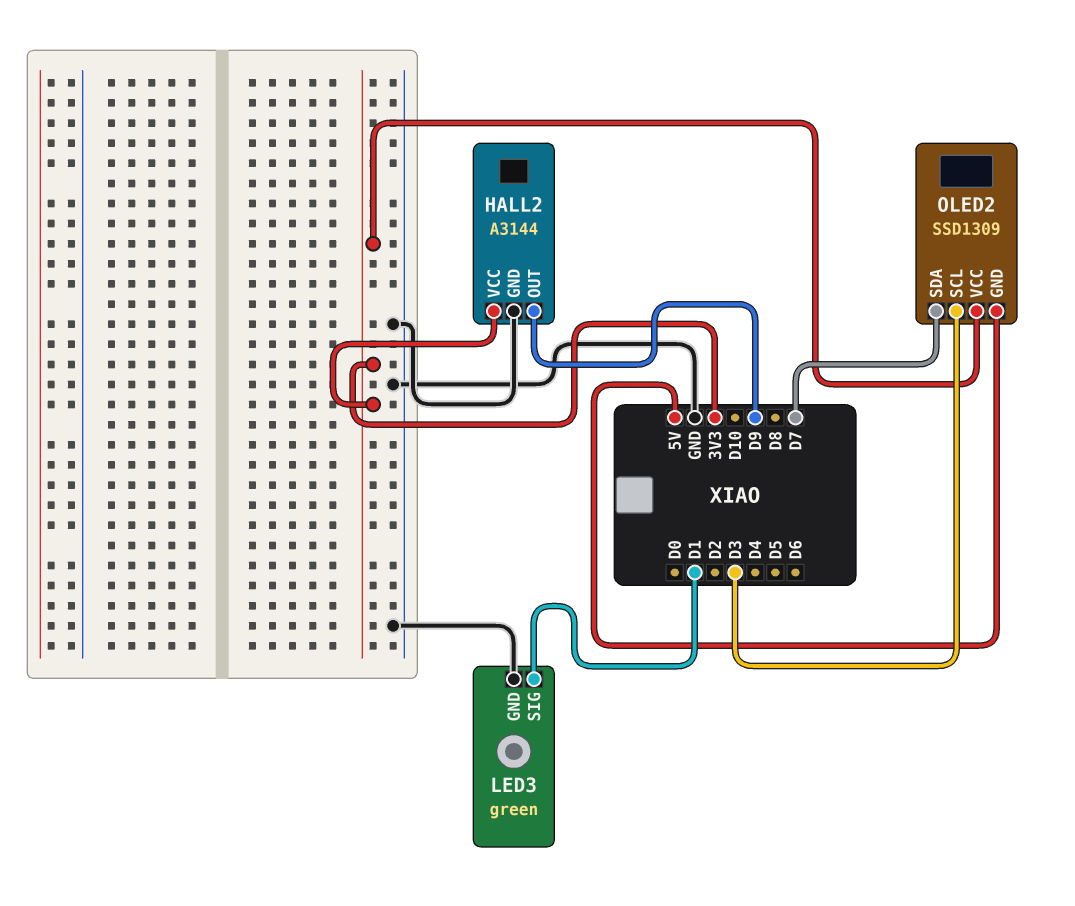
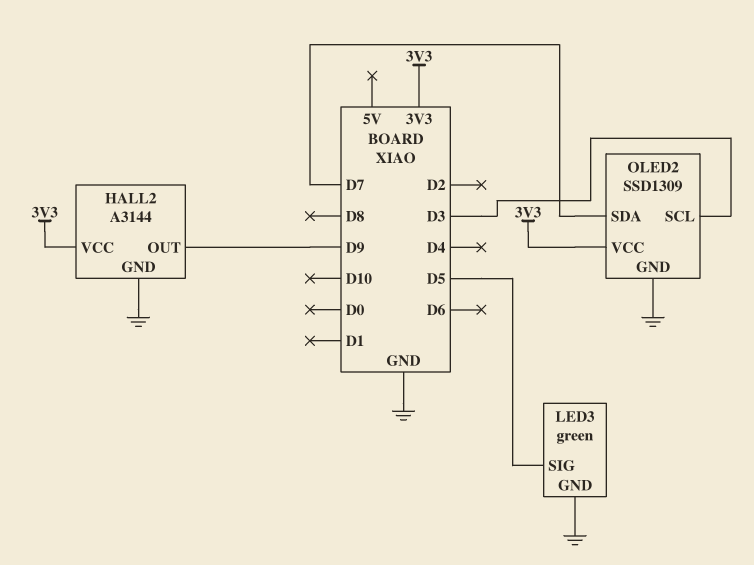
LED3 pin SIG: D1 -> D5
OLED2 pin GND: 5V -> GND

